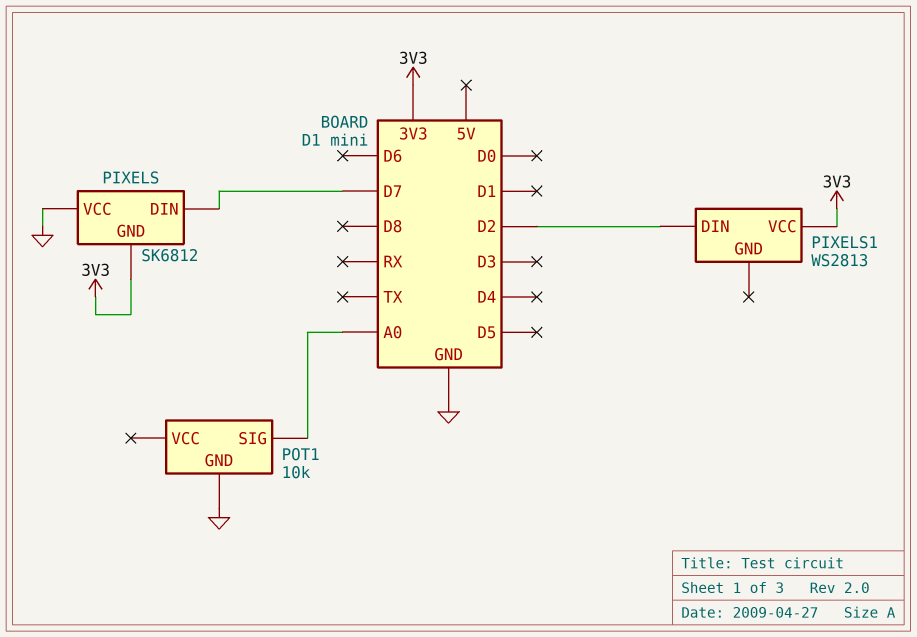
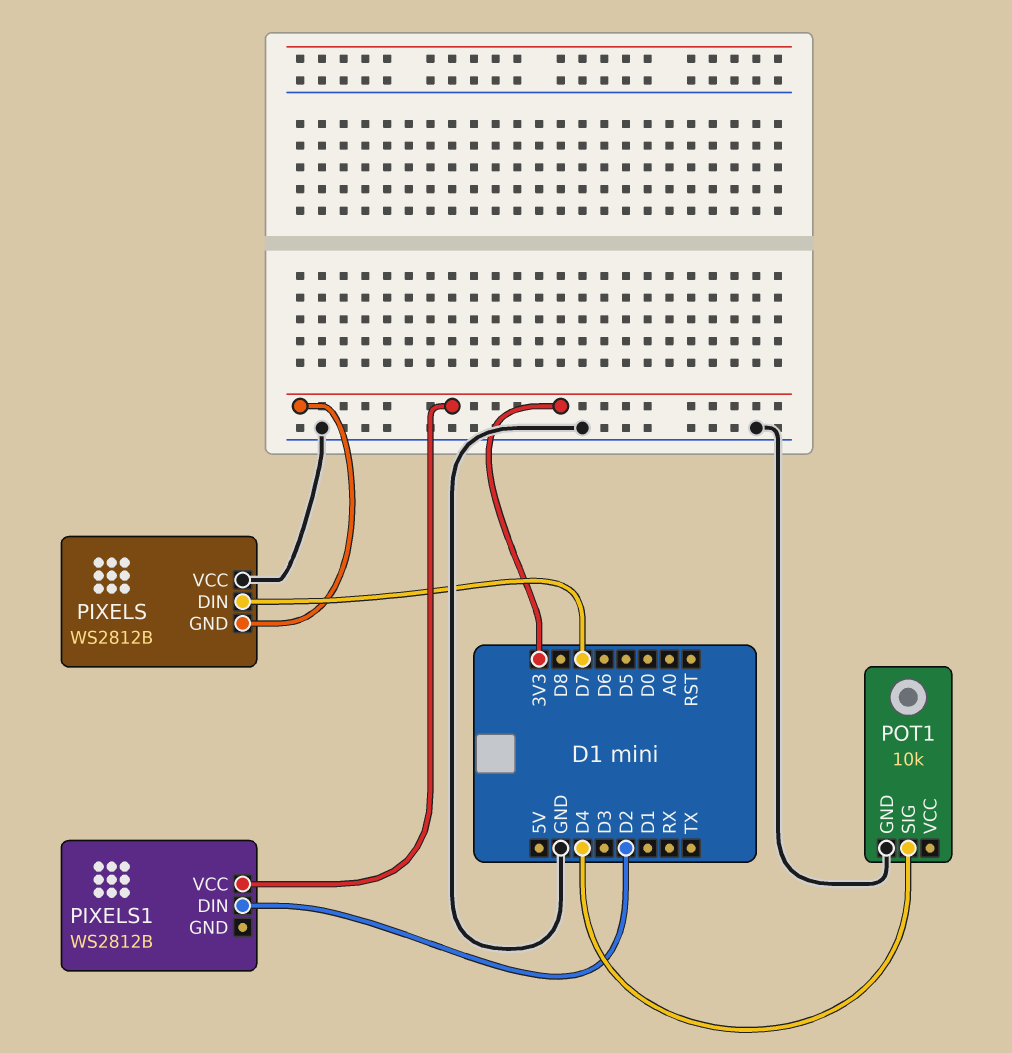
PIXELS: SK6812 -> WS2812B
PIXELS1: WS2813 -> WS2812B
POT1 pin SIG: A0 -> D4

